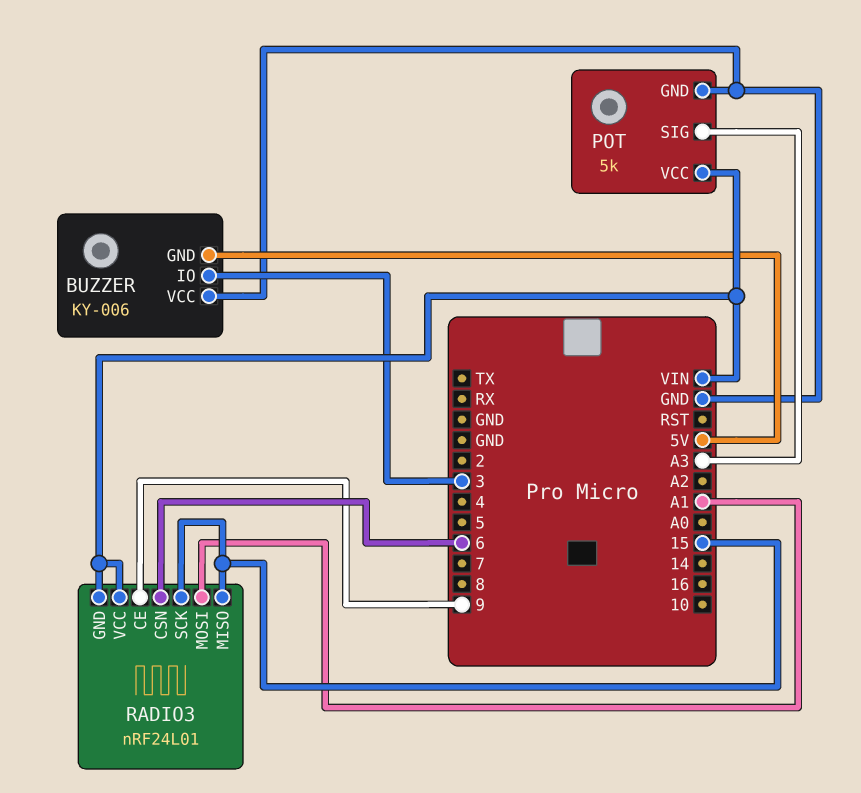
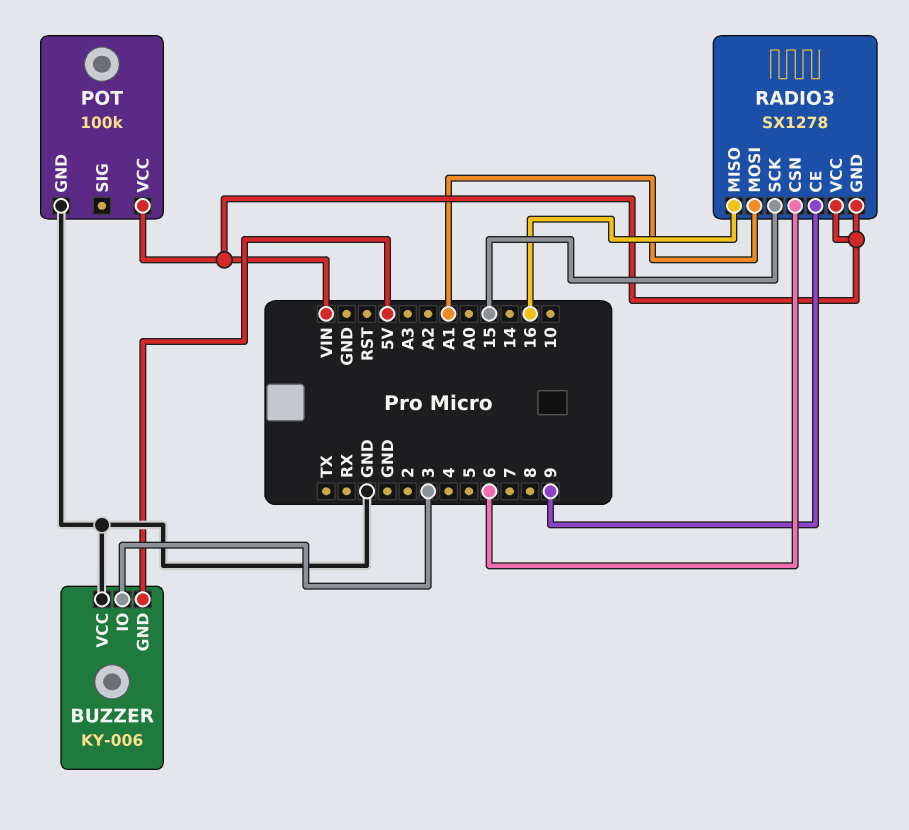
POT: 5k -> 100k
POT pin SIG: A3 -> none
RADIO3: nRF24L01 -> SX1278
RADIO3 pin MISO: 15 -> 16

